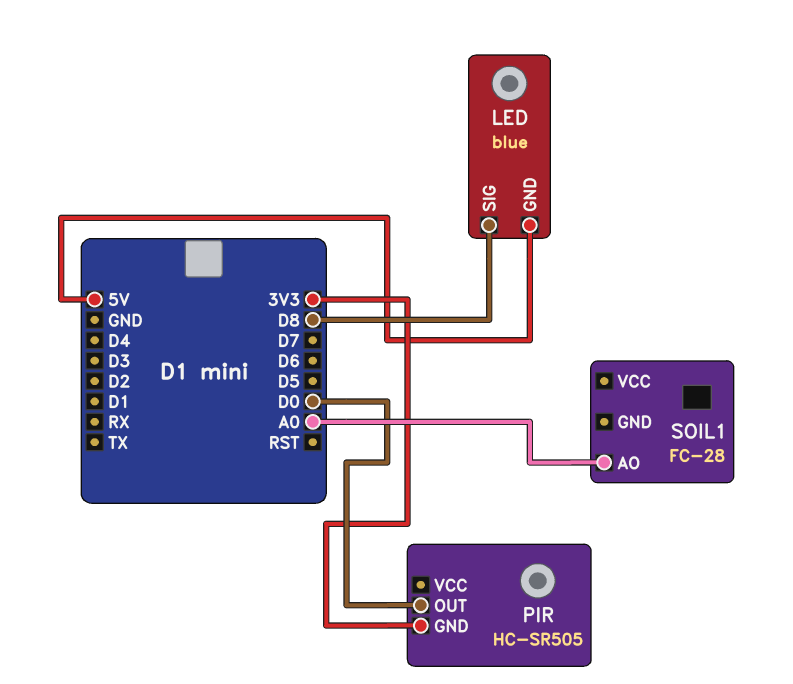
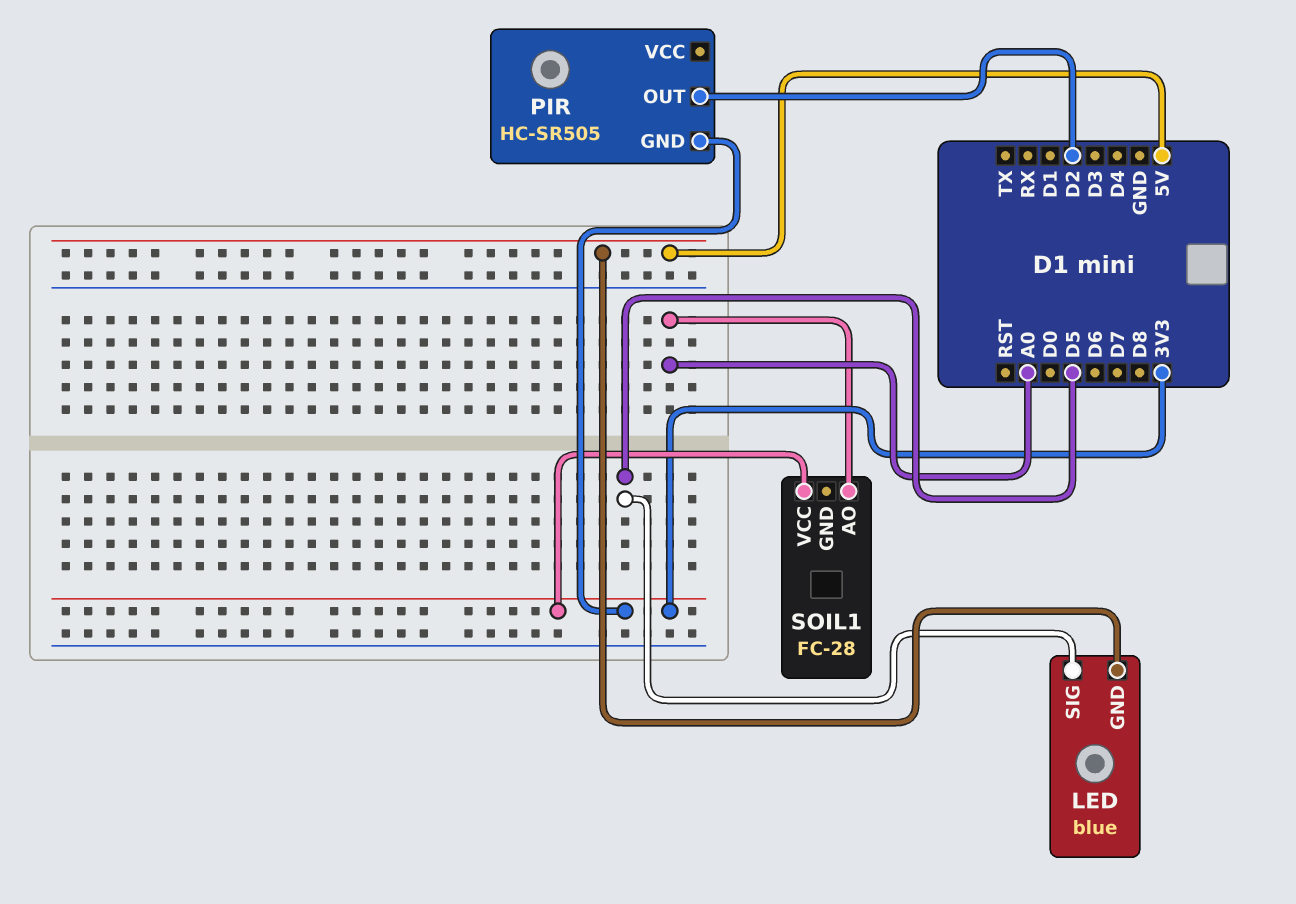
LED pin SIG: D8 -> D5
PIR pin OUT: D0 -> D2
SOIL1 pin VCC: none -> 3V3

